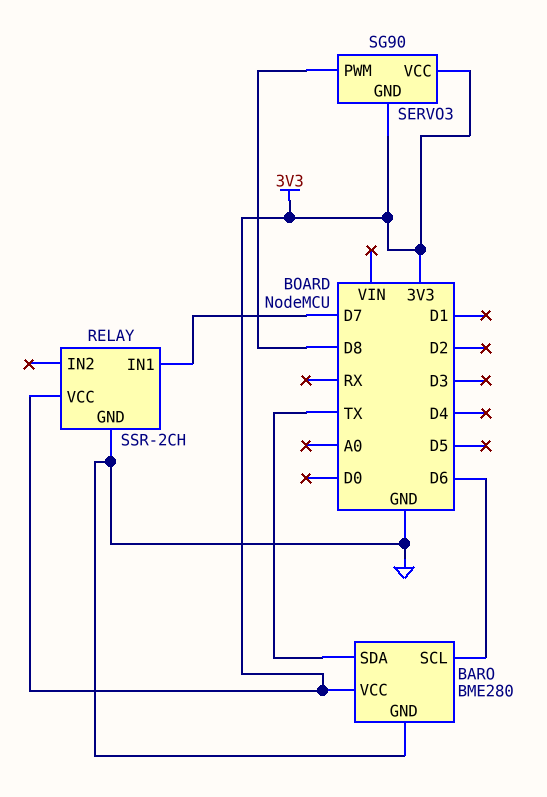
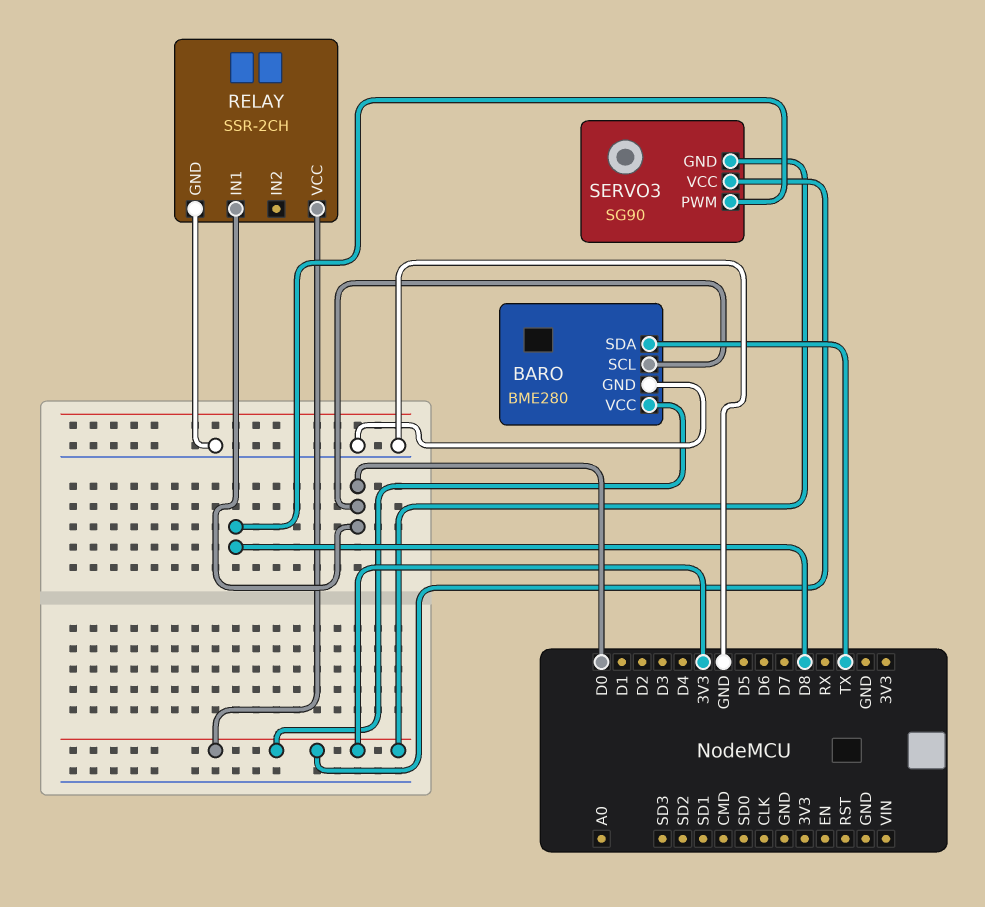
BARO pin SCL: D6 -> D0
RELAY pin IN1: D7 -> D0

